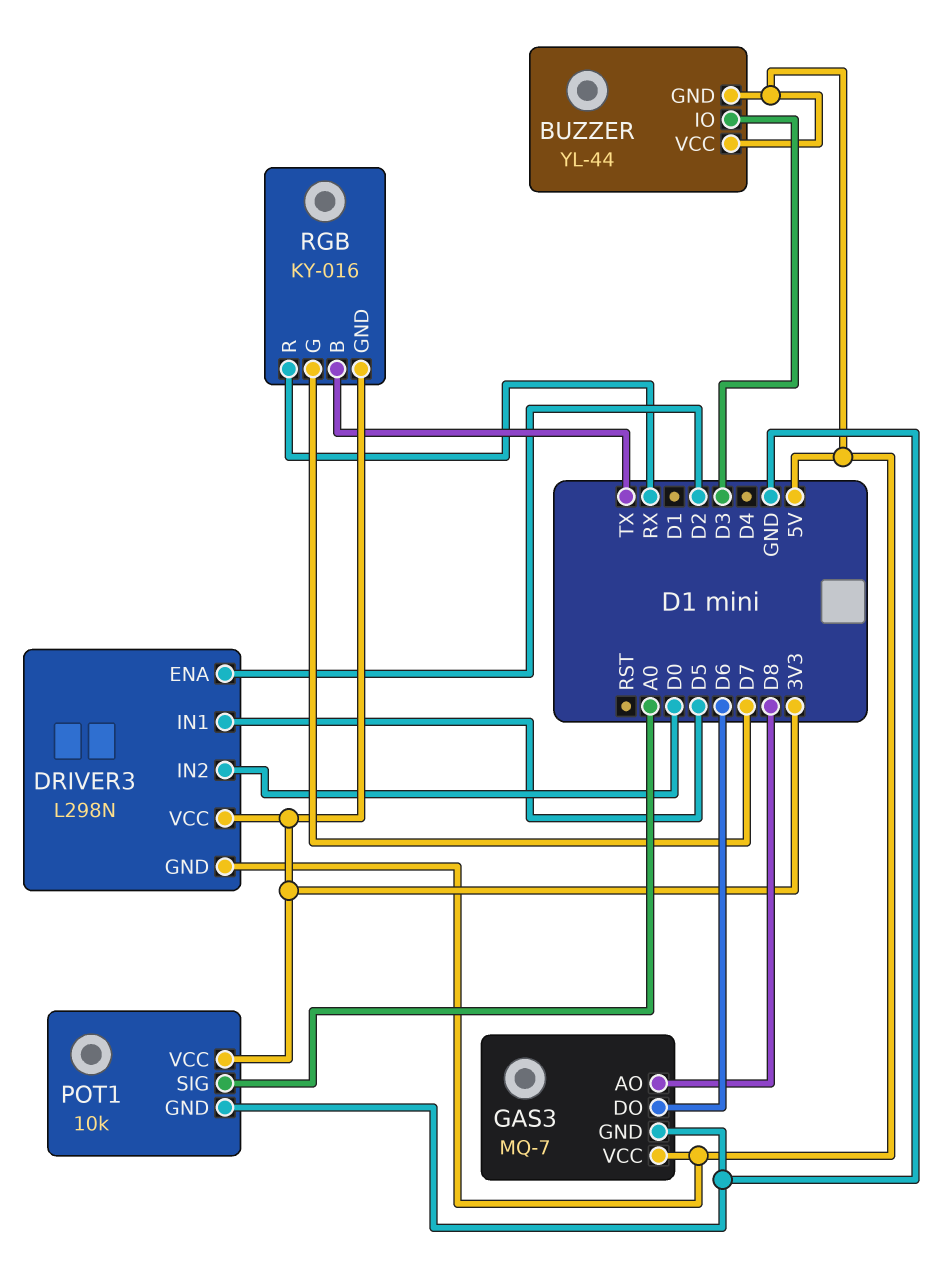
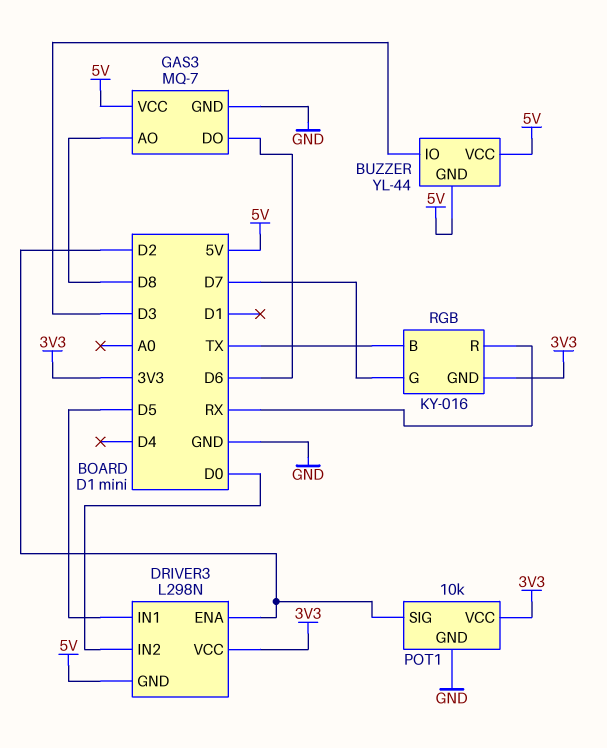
POT1 pin SIG: A0 -> D2

